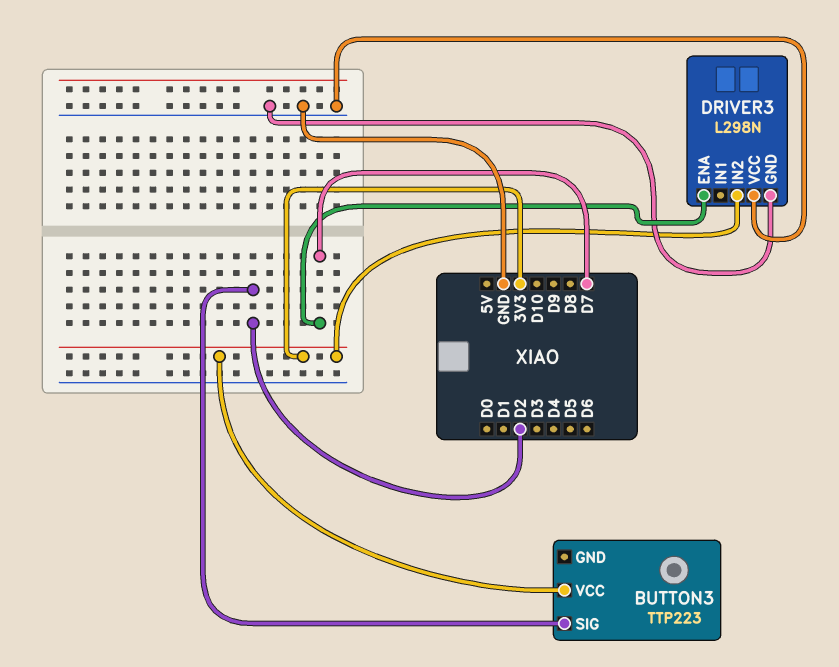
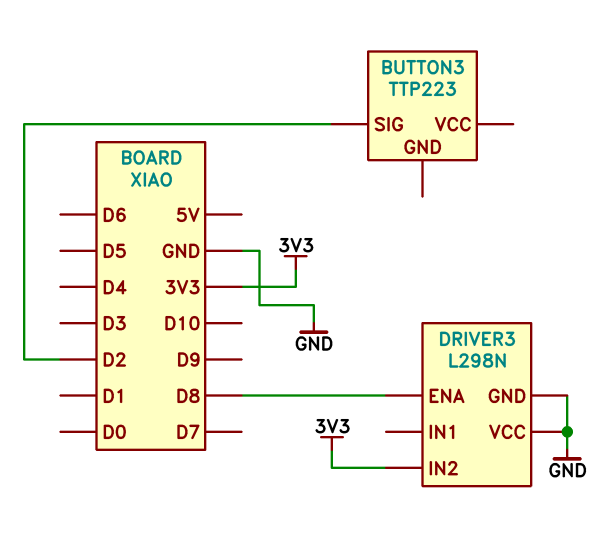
BUTTON3 pin VCC: 3V3 -> none
DRIVER3 pin ENA: D7 -> D8

